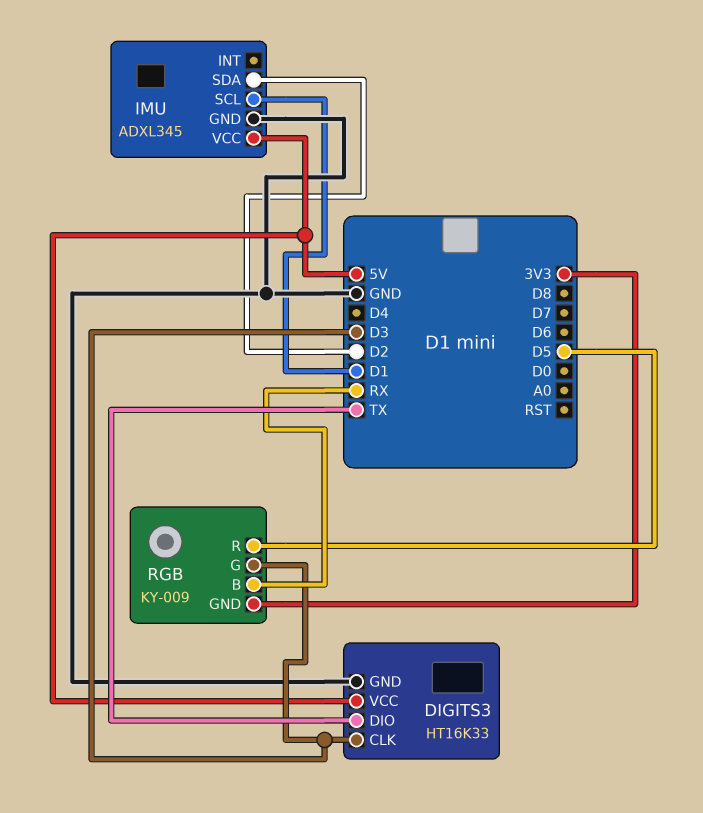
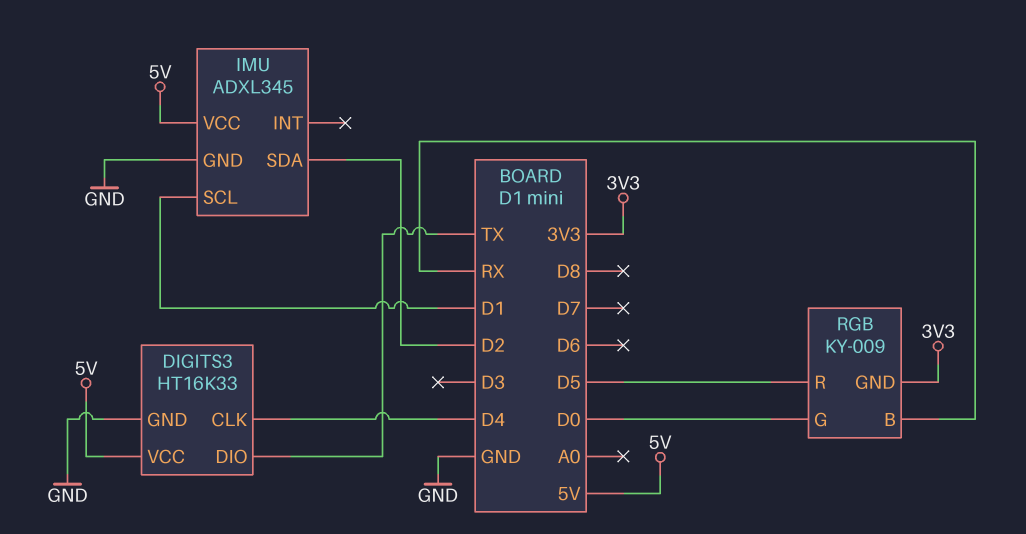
DIGITS3 pin CLK: D3 -> D4
RGB pin G: D3 -> D0

